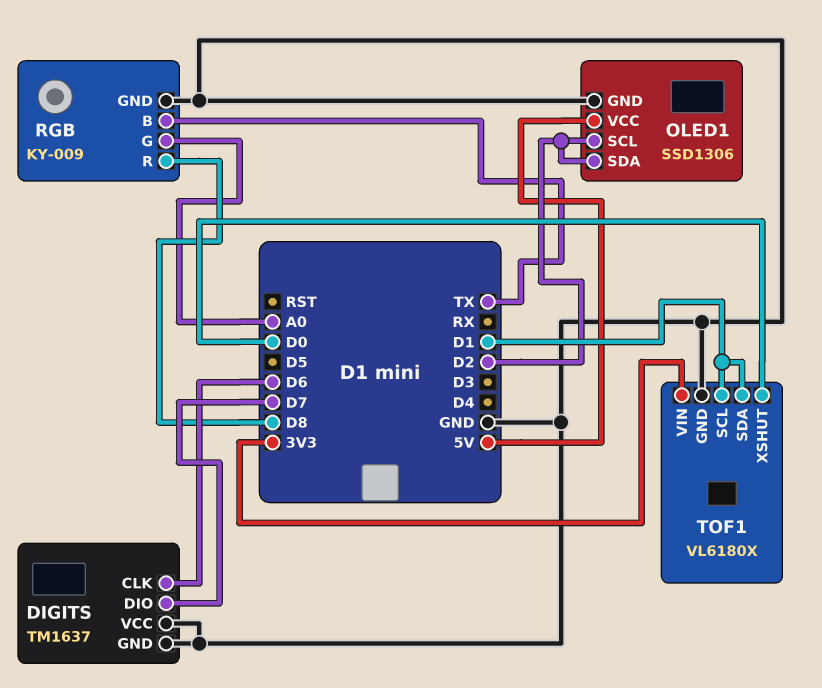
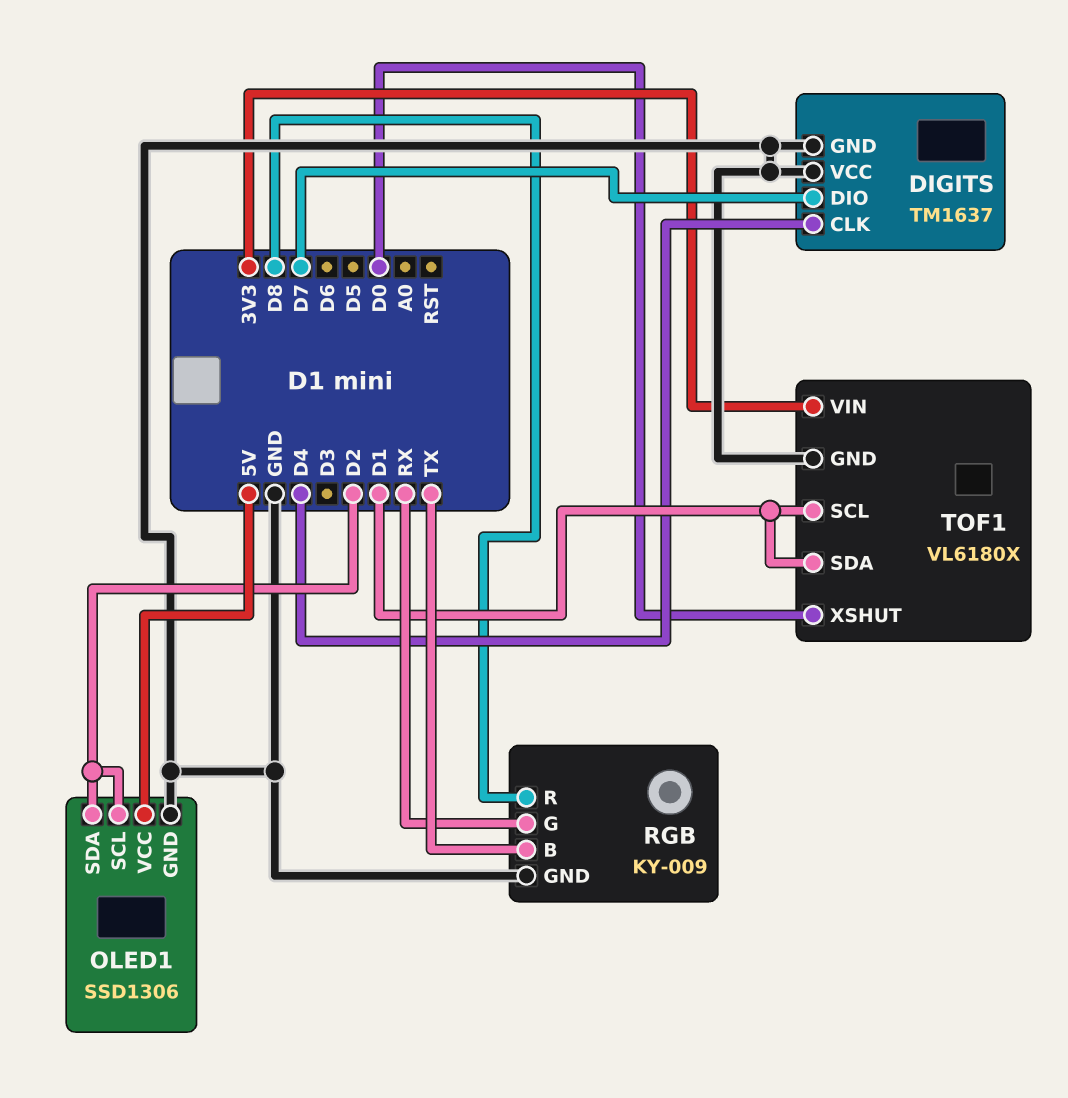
DIGITS pin CLK: D6 -> D4
RGB pin G: A0 -> RX

